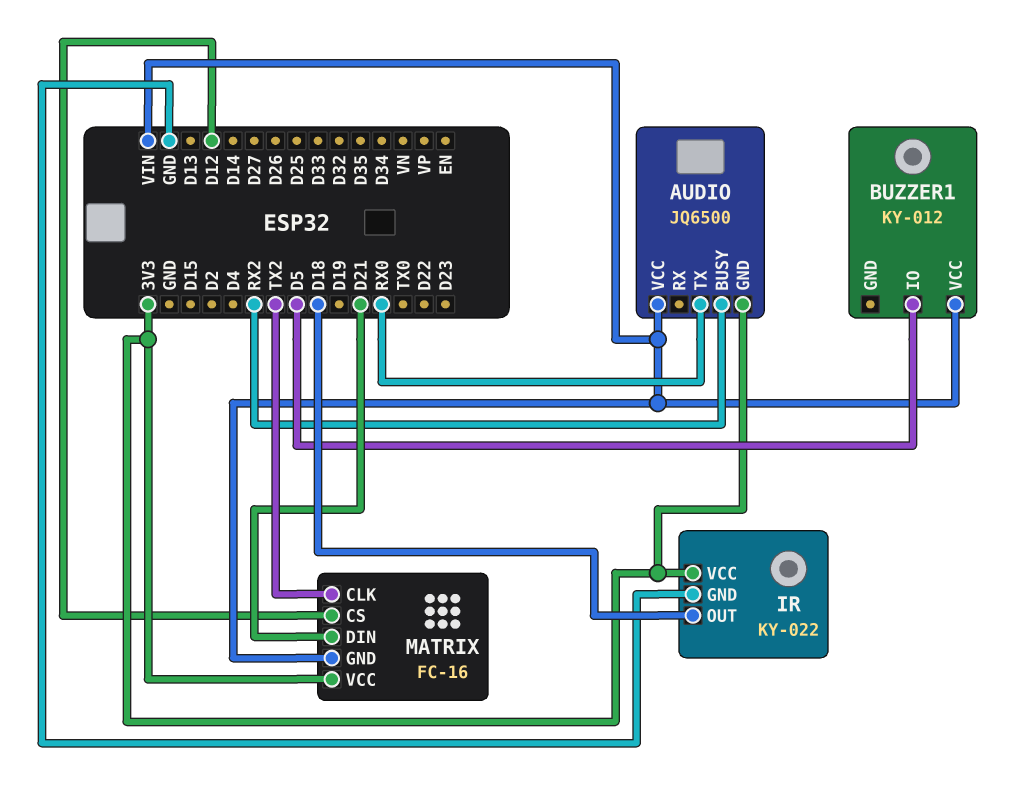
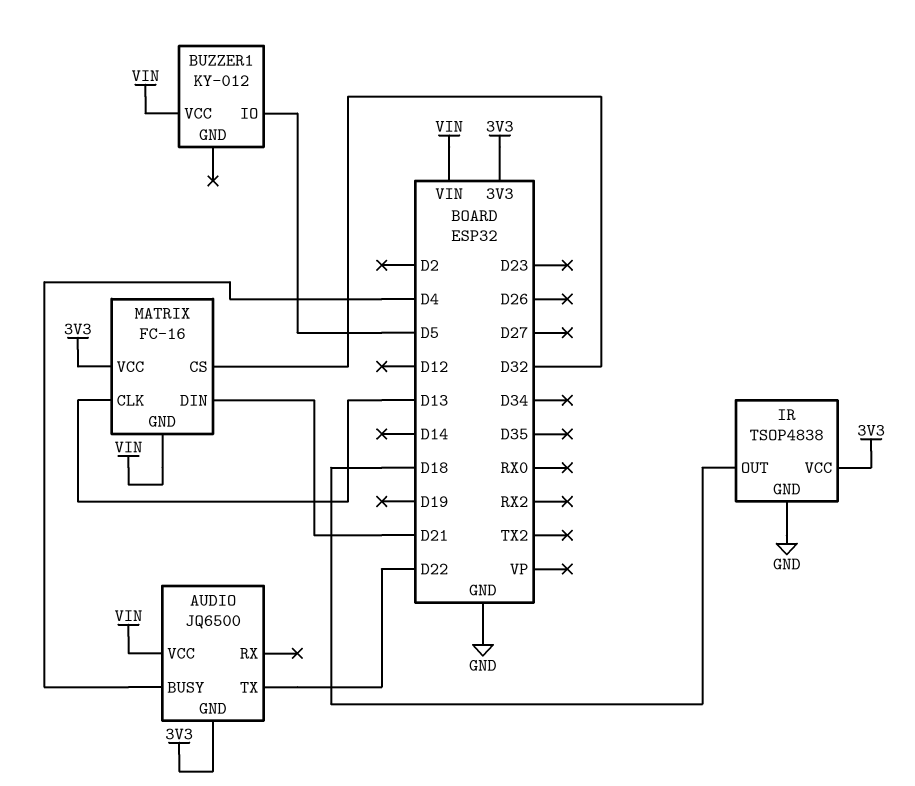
AUDIO pin BUSY: RX2 -> D4
AUDIO pin TX: RX0 -> D22
IR: KY-022 -> TSOP4838
MATRIX pin CLK: TX2 -> D13
MATRIX pin CS: D12 -> D32

